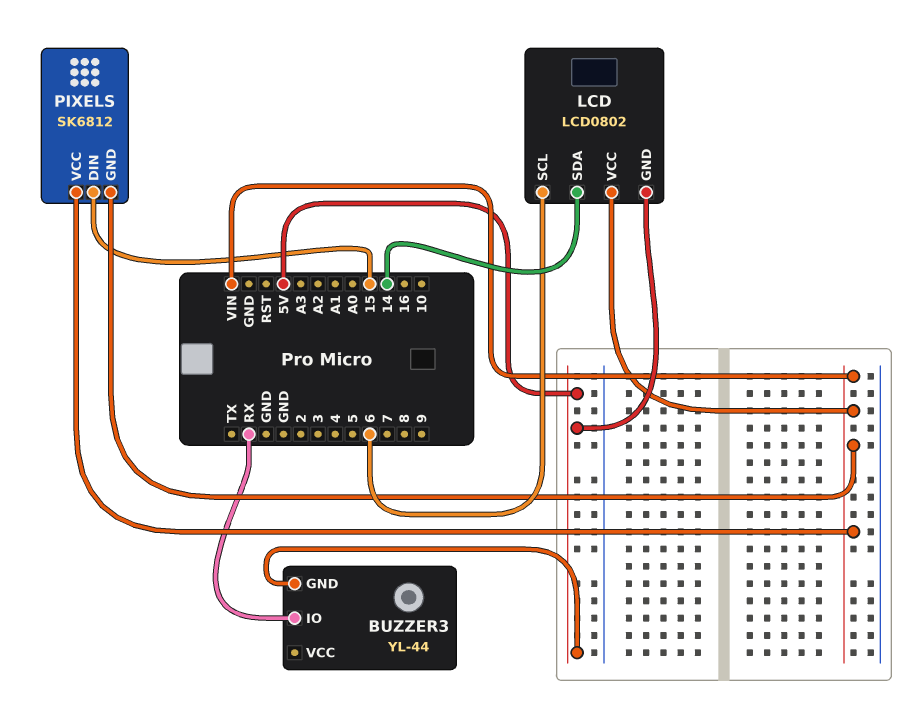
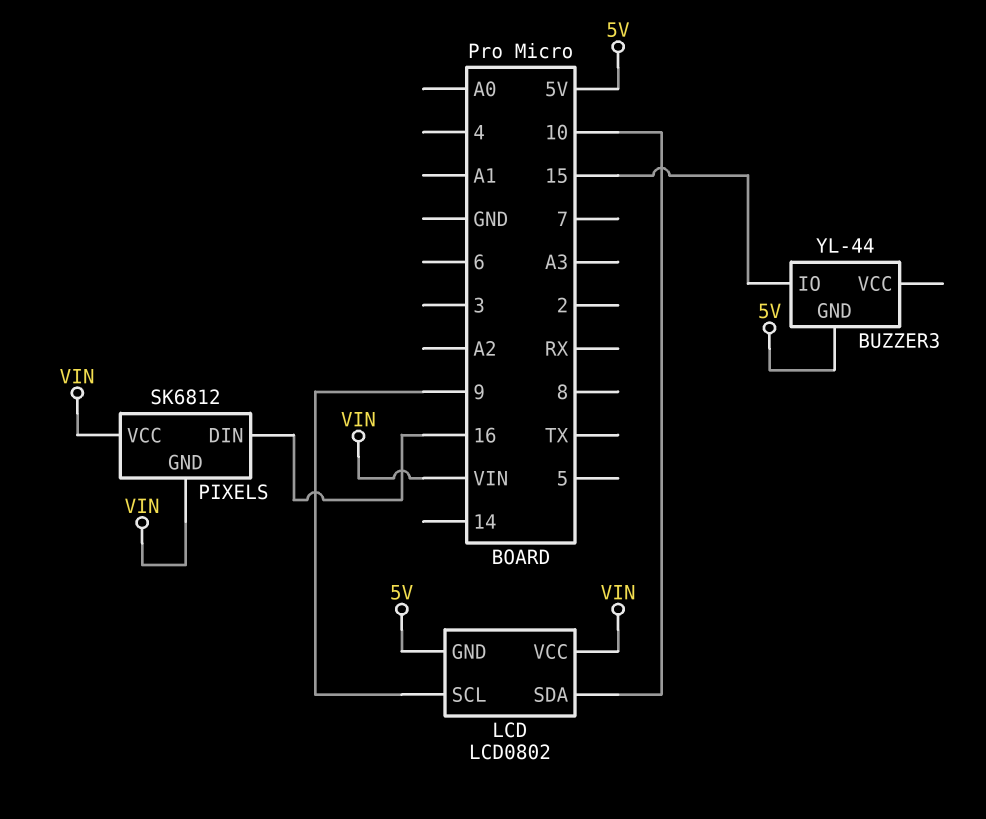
BUZZER3 pin IO: RX -> 15
LCD pin SCL: 6 -> 9
LCD pin SDA: 14 -> 10
PIXELS pin DIN: 15 -> 16

